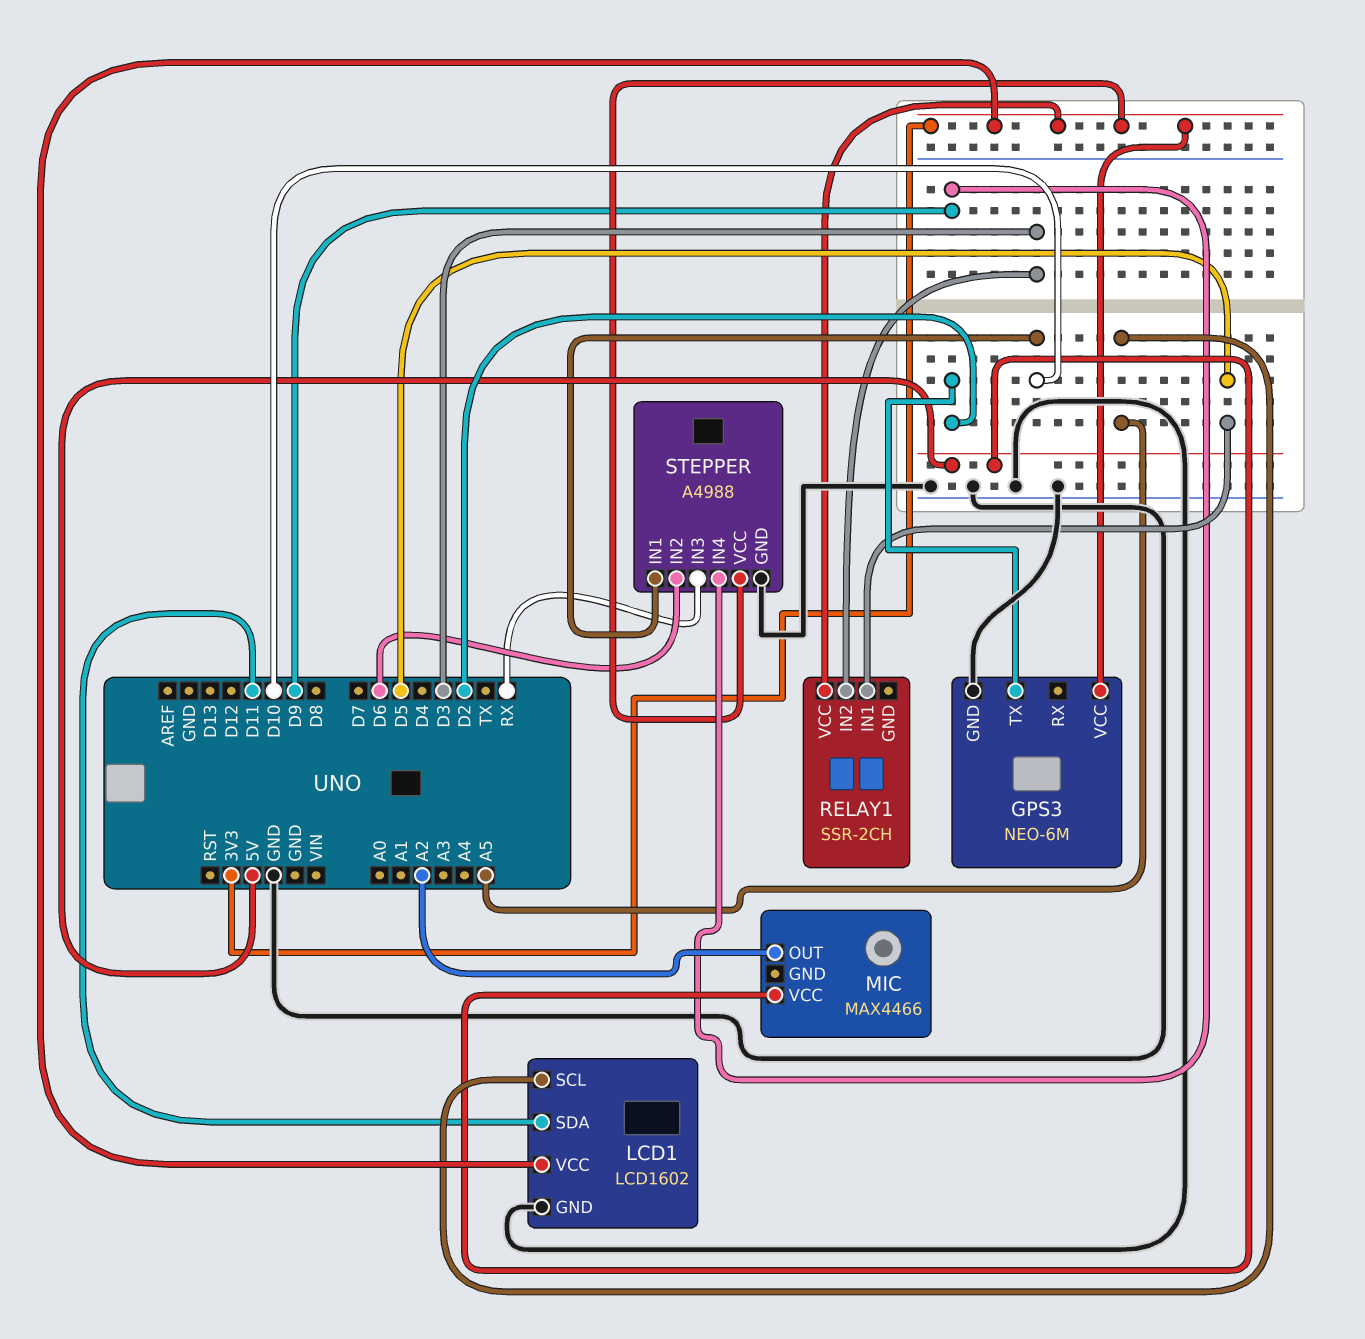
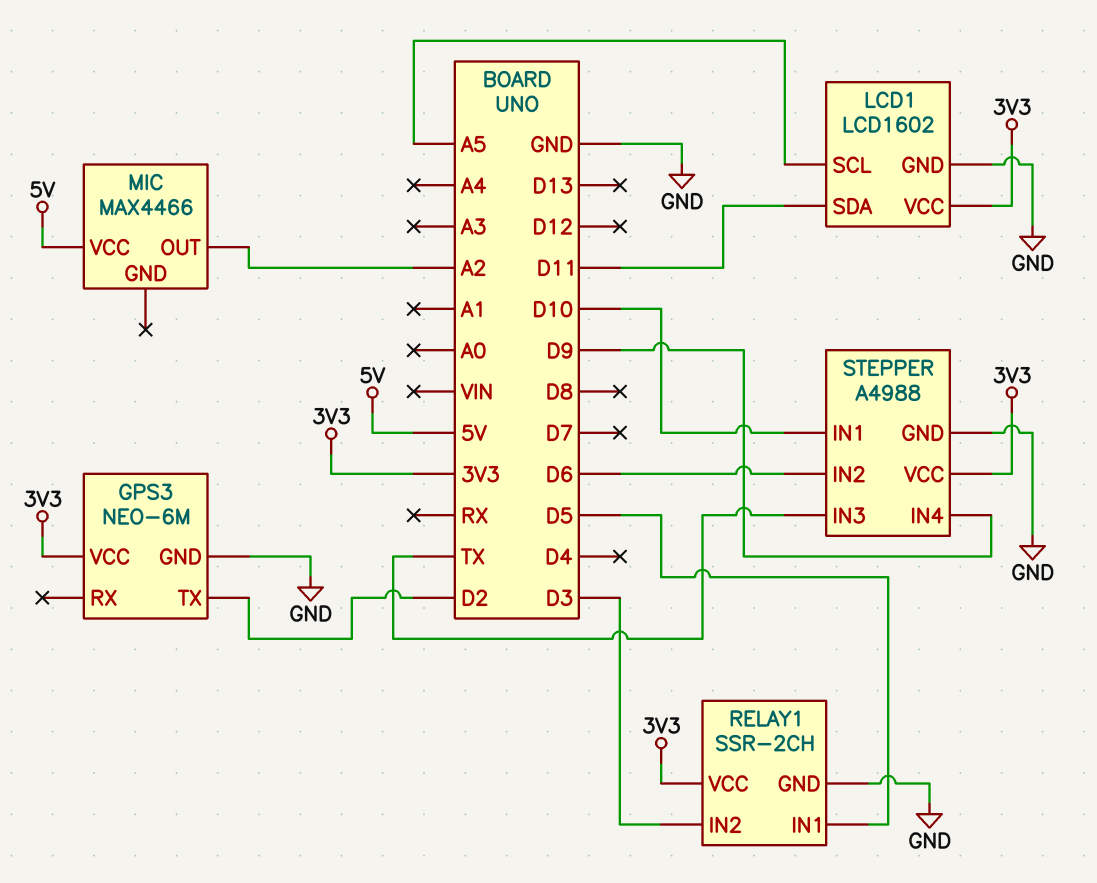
RELAY1 pin GND: none -> GND
STEPPER pin IN3: RX -> TX

